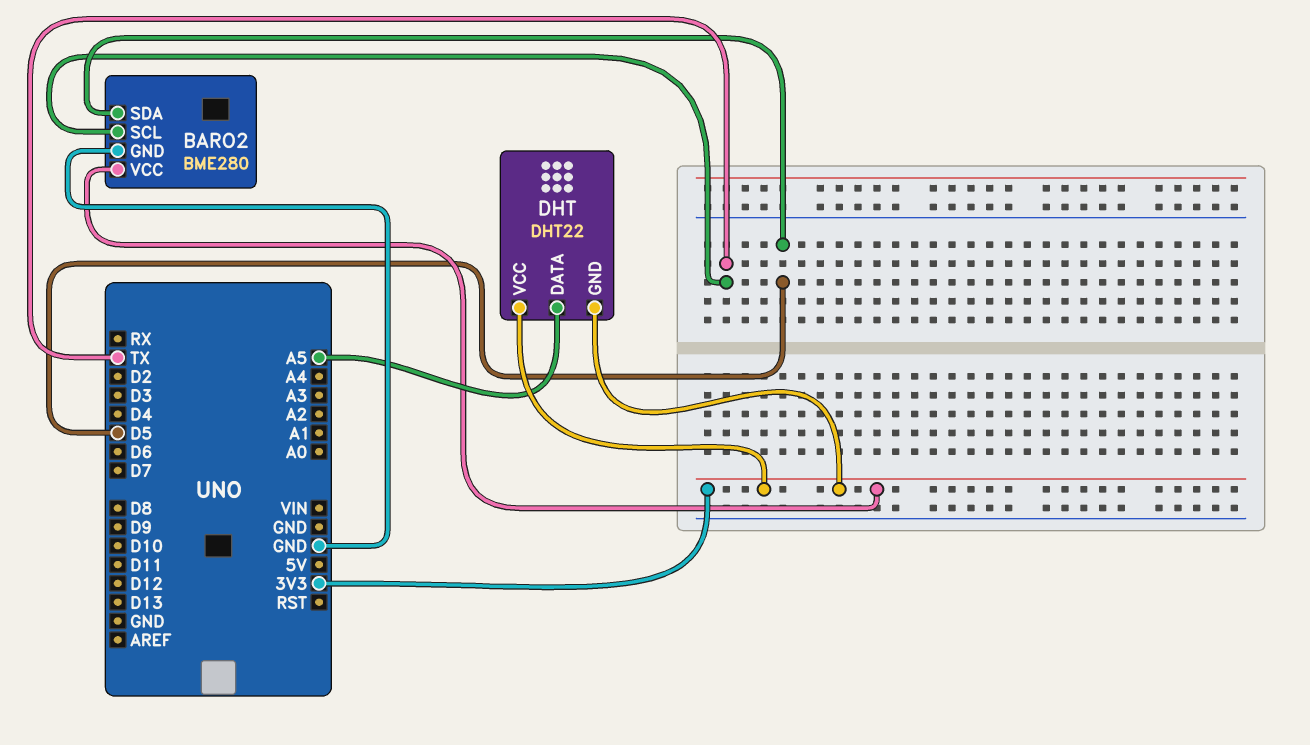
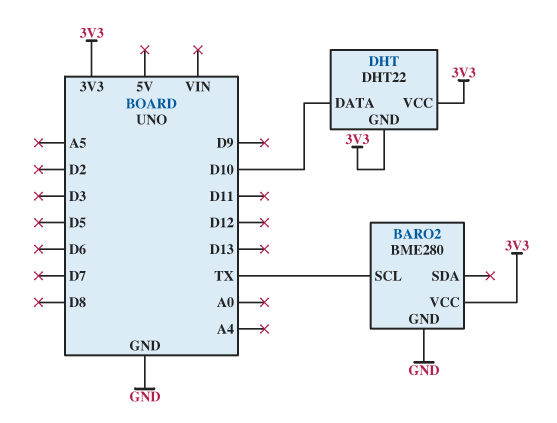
BARO2 pin SDA: D5 -> none
DHT pin DATA: A5 -> D10

